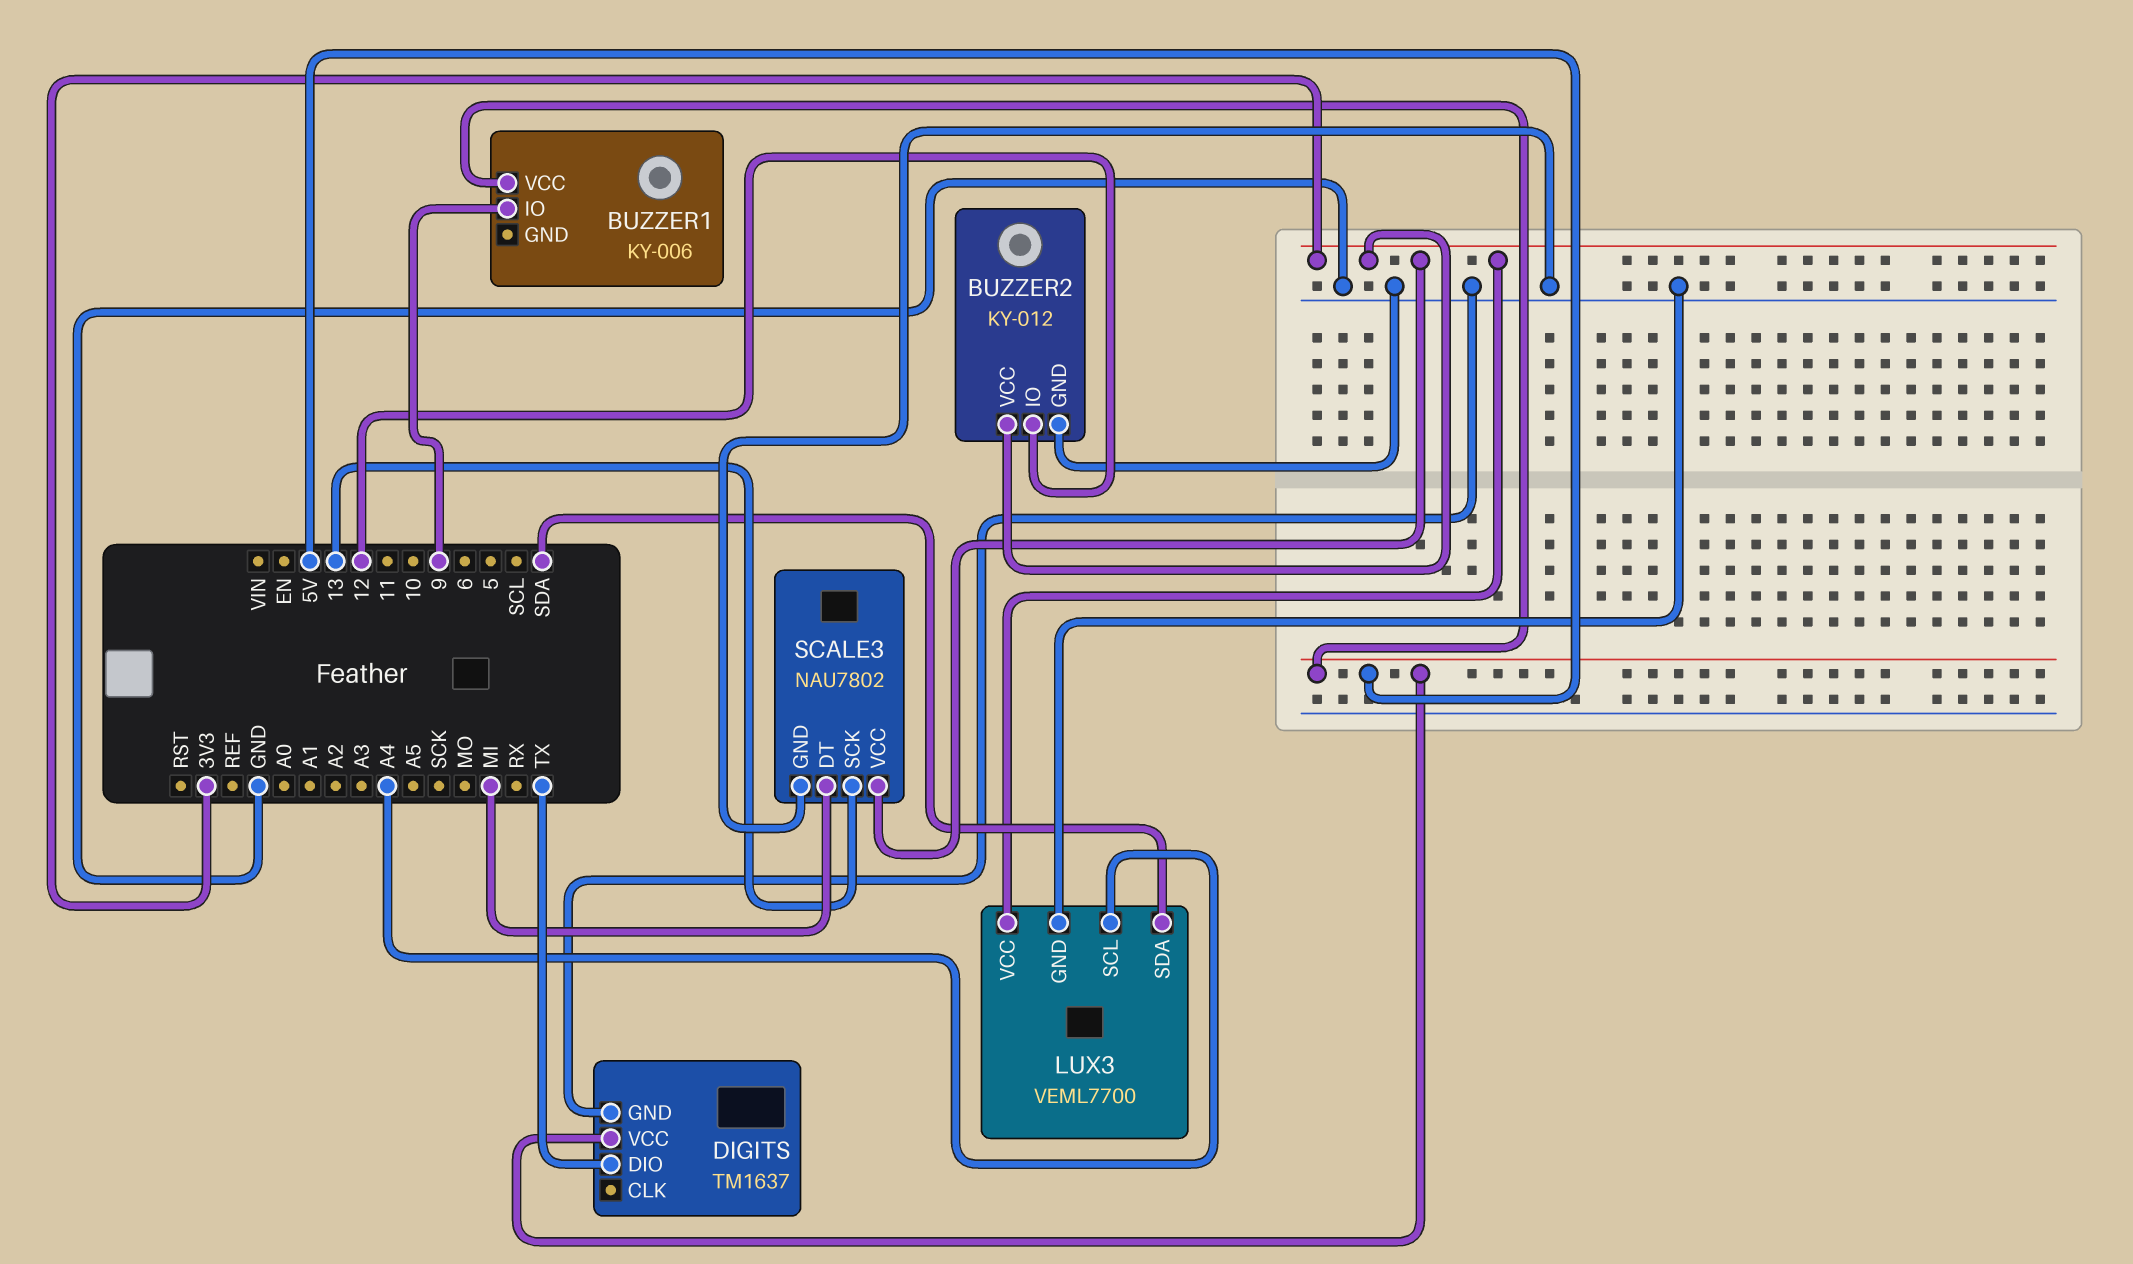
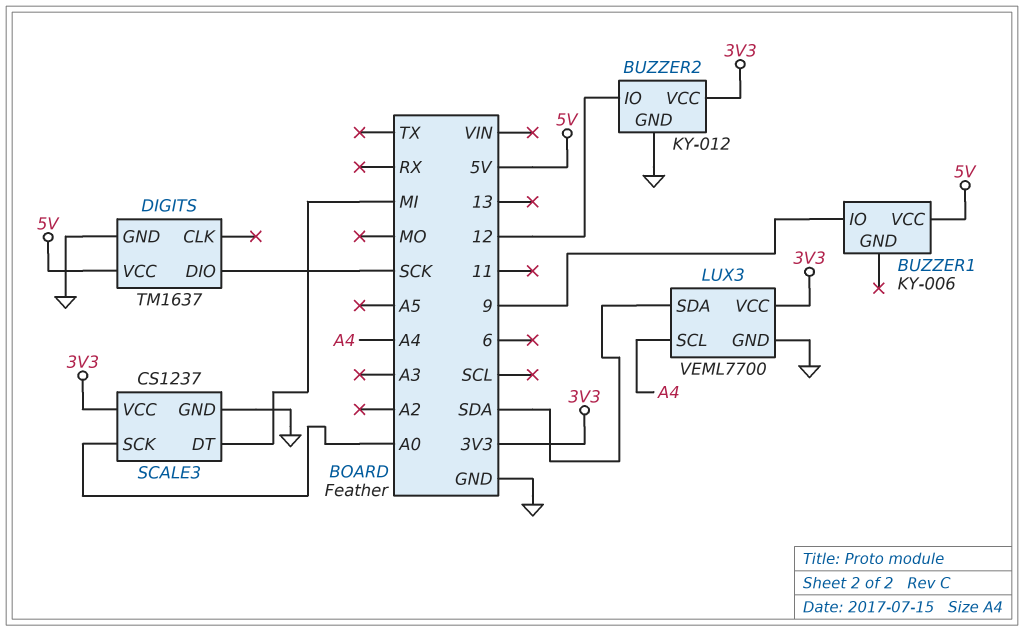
DIGITS pin DIO: TX -> SCK
SCALE3: NAU7802 -> CS1237
SCALE3 pin SCK: 13 -> A0

